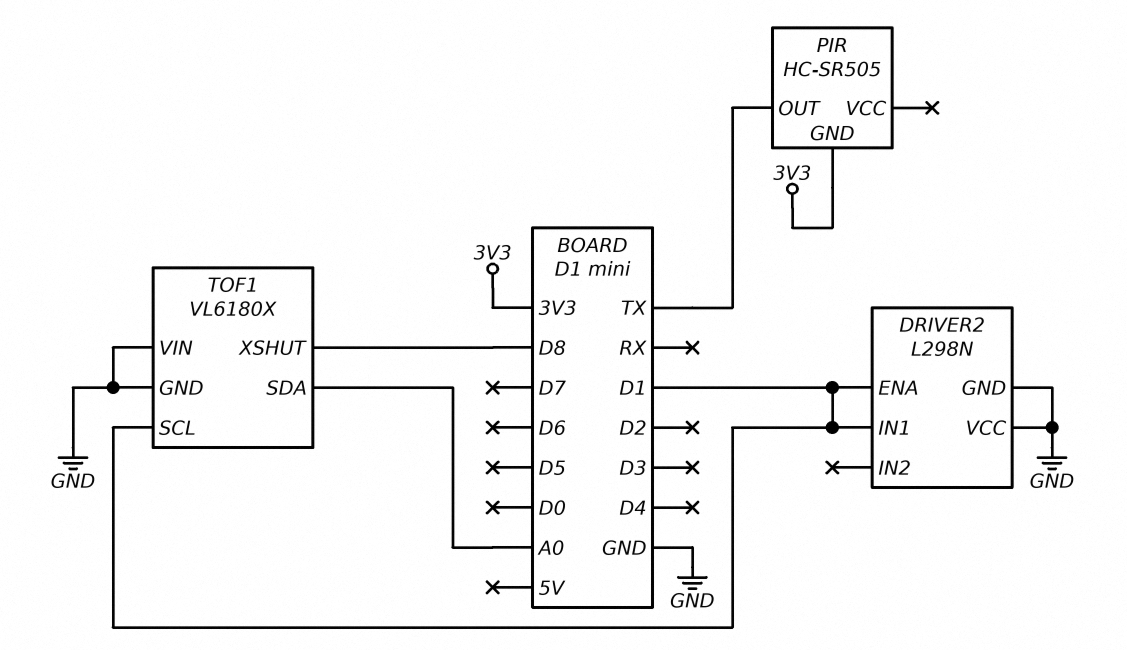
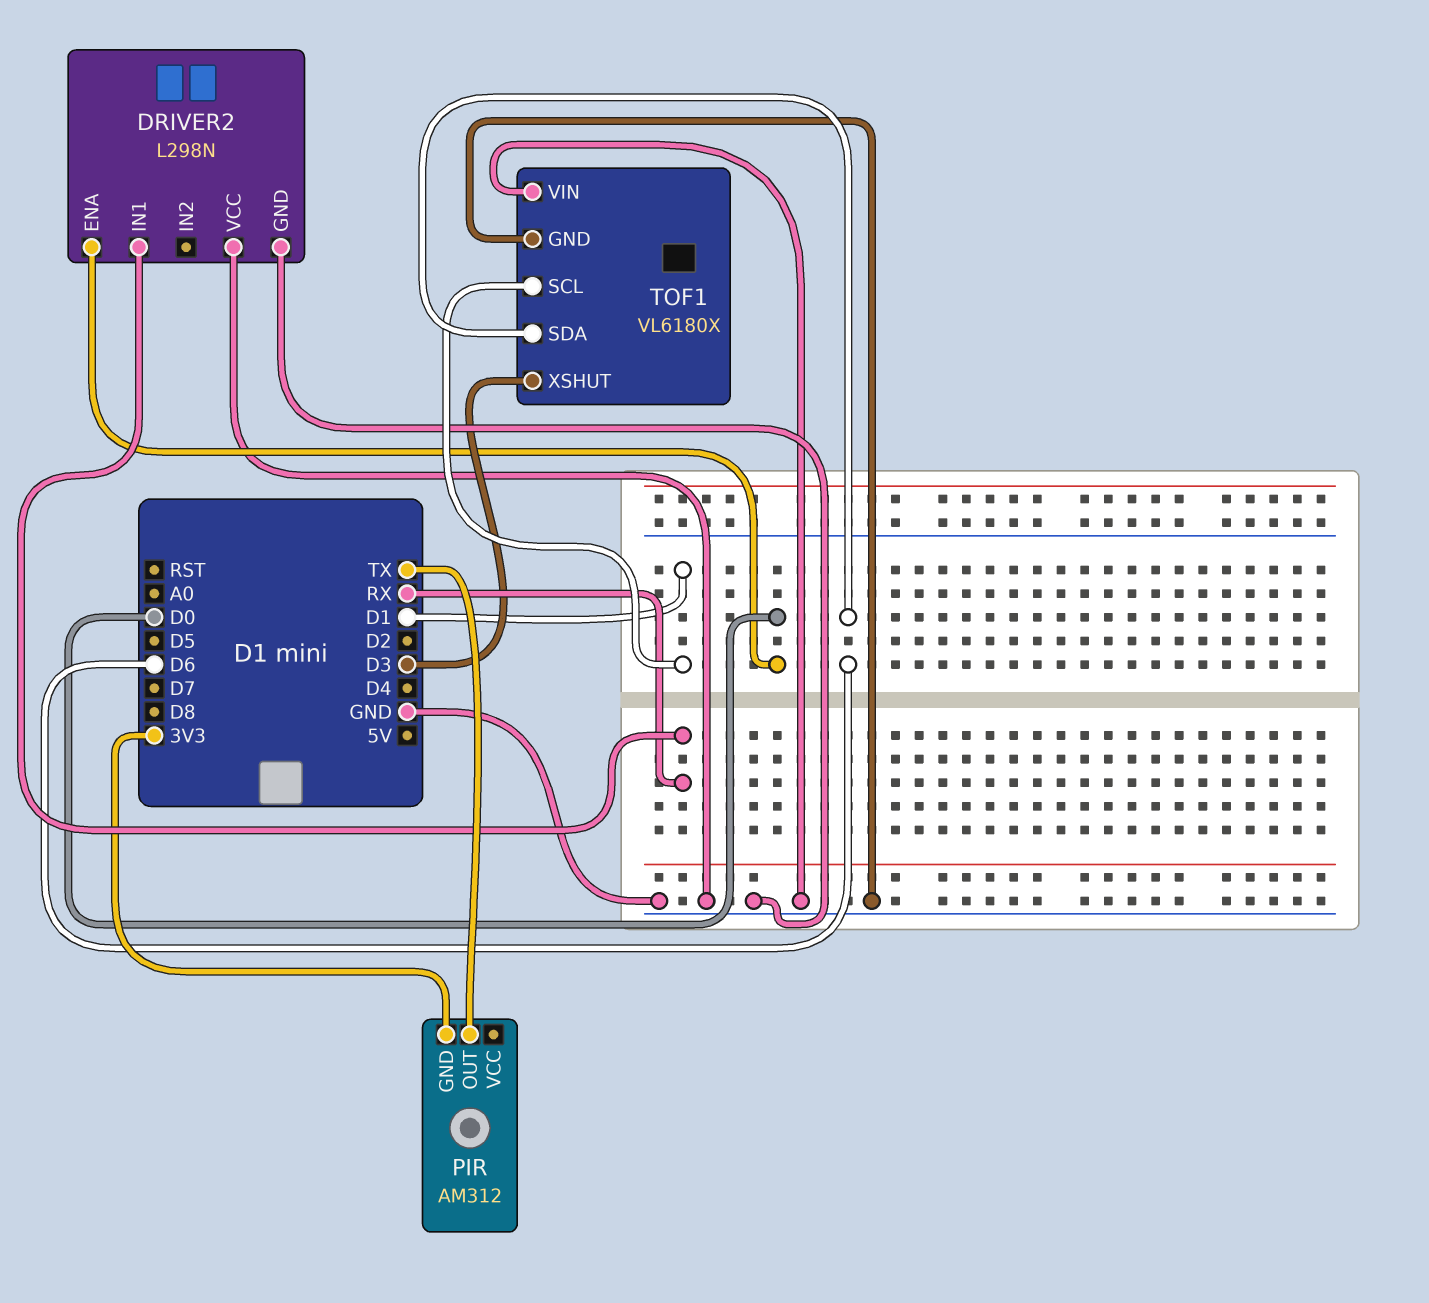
DRIVER2 pin ENA: D1 -> D0
DRIVER2 pin IN1: D1 -> RX
PIR: HC-SR505 -> AM312
TOF1 pin SDA: A0 -> D6
TOF1 pin XSHUT: D8 -> D3

